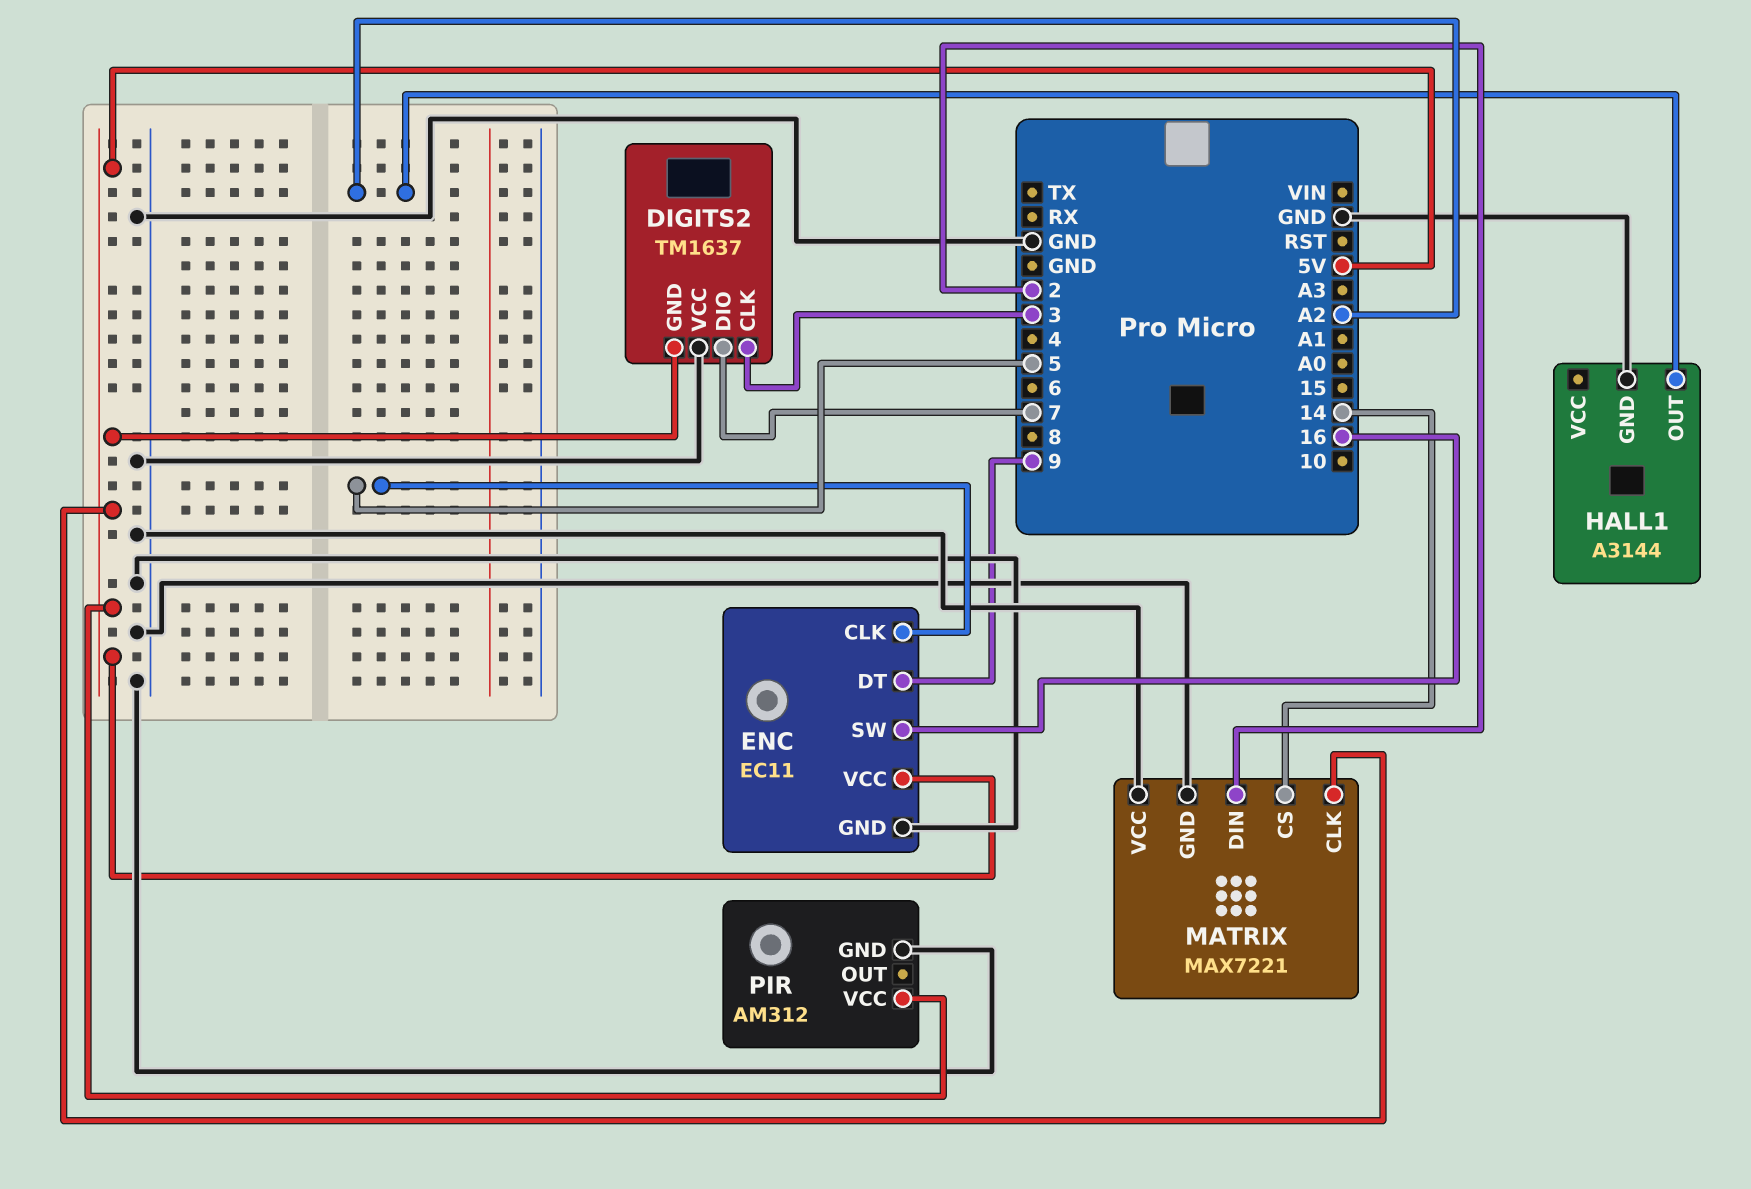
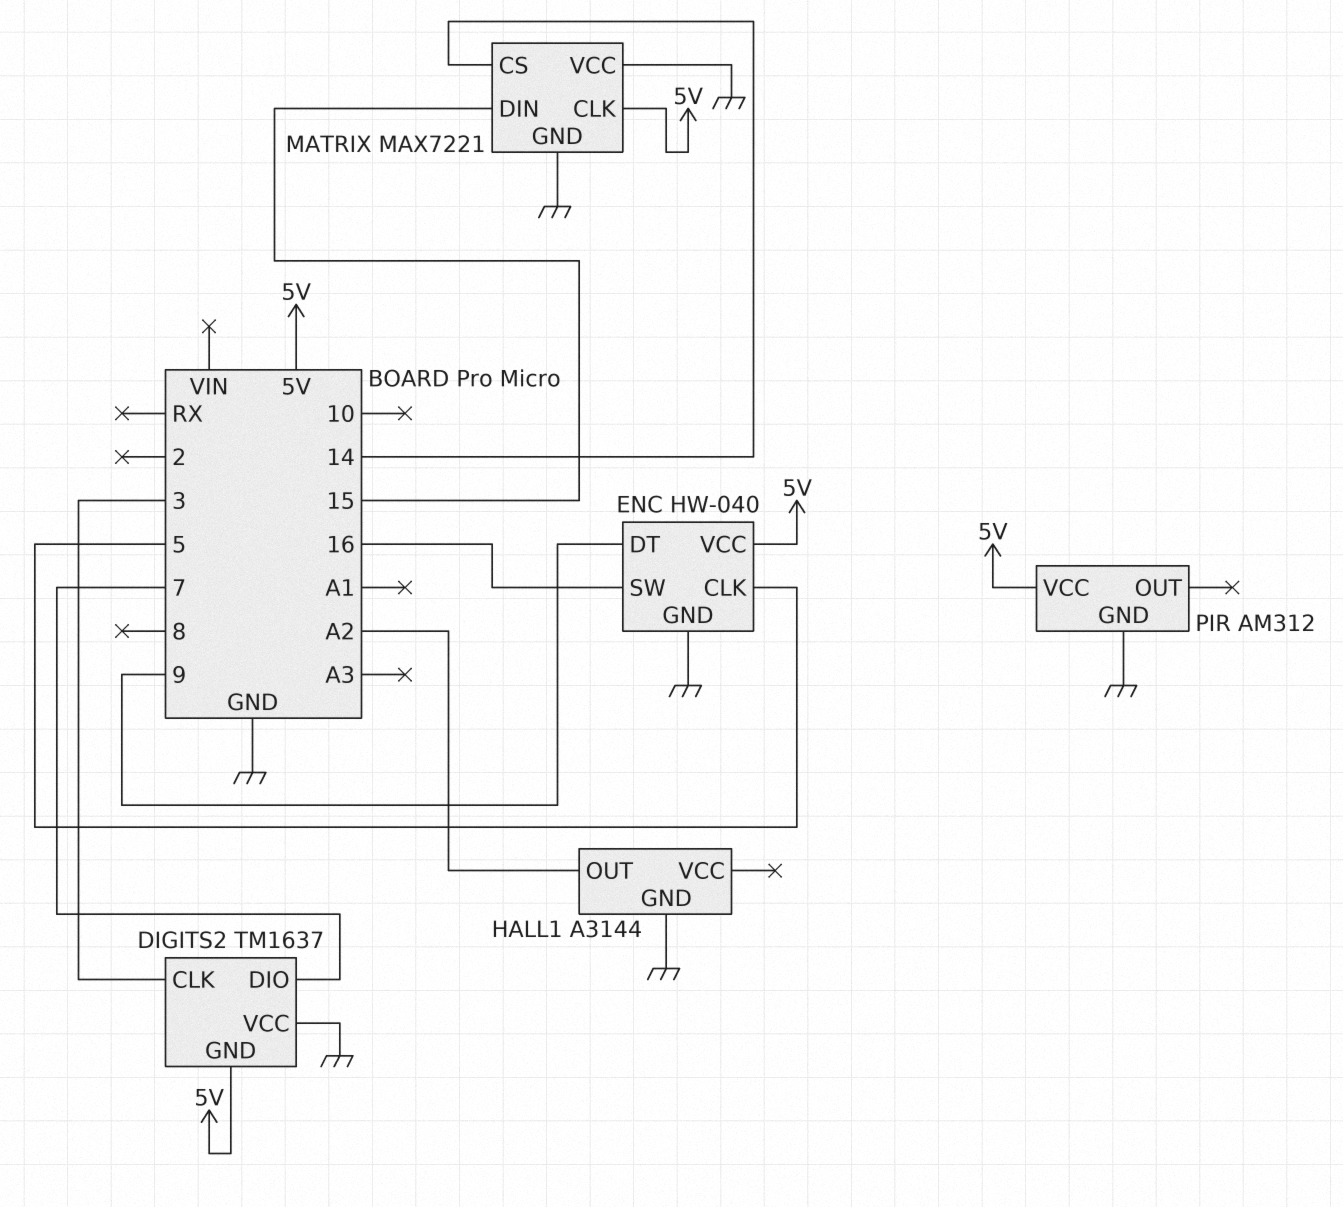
ENC: EC11 -> HW-040
MATRIX pin DIN: 2 -> 15

